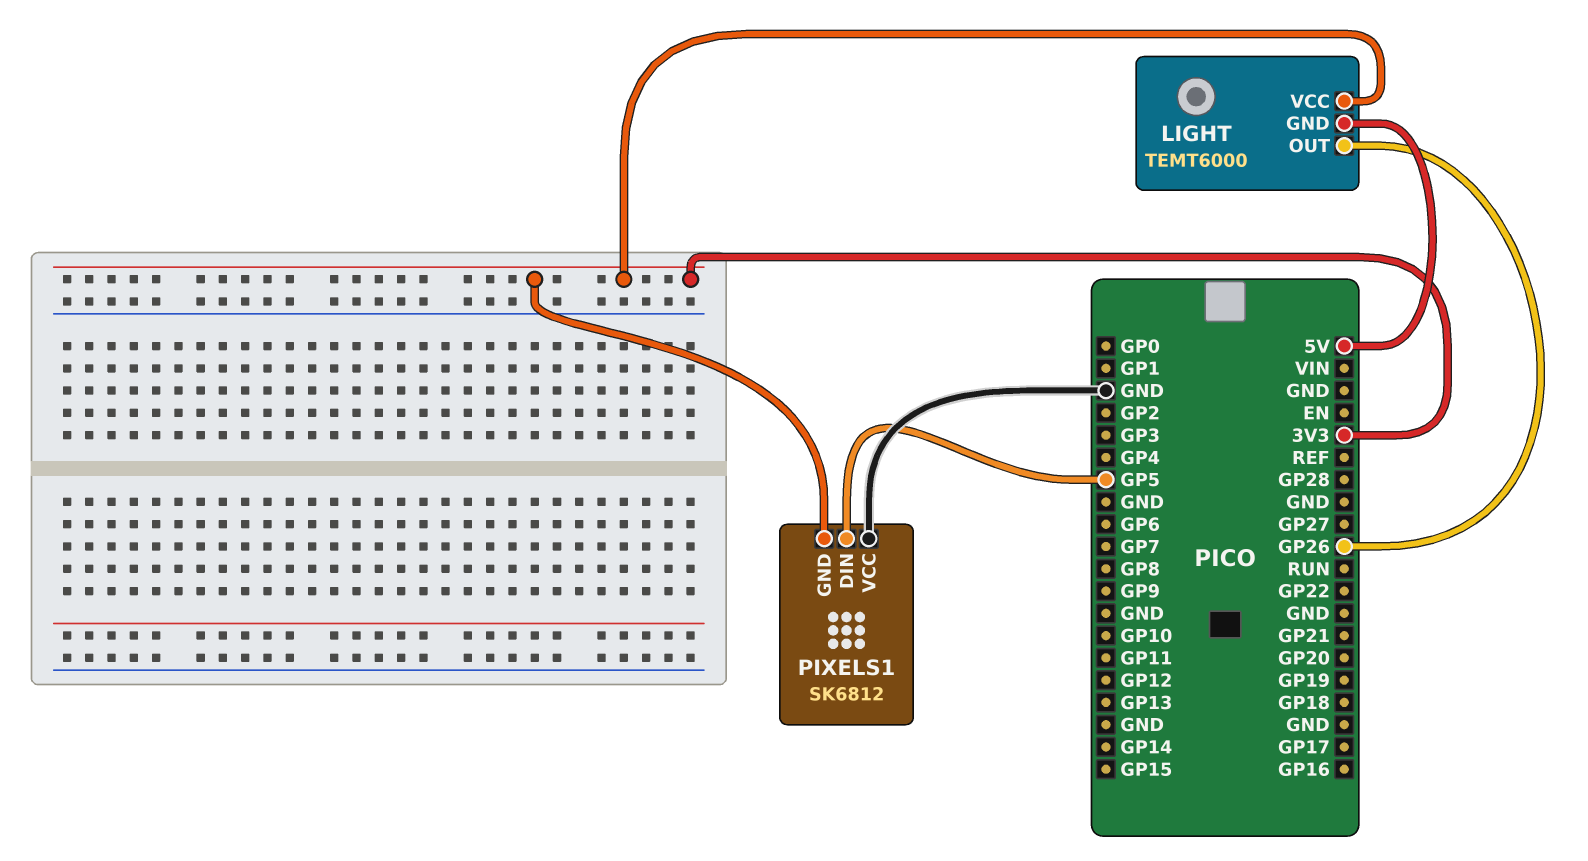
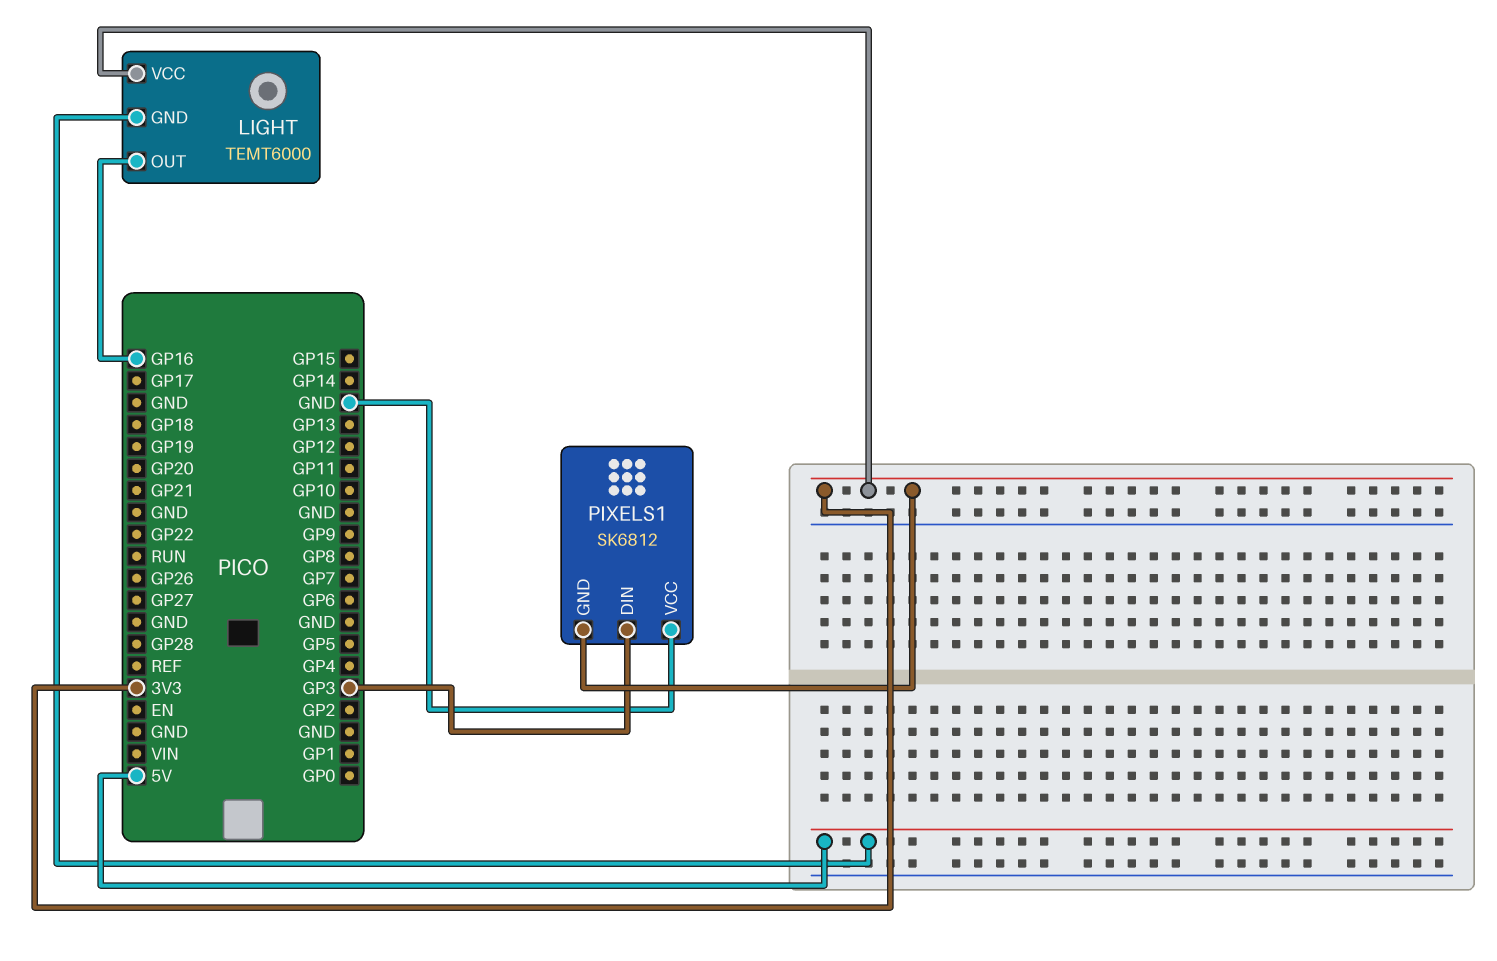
LIGHT pin OUT: GP26 -> GP16
PIXELS1 pin DIN: GP5 -> GP3

